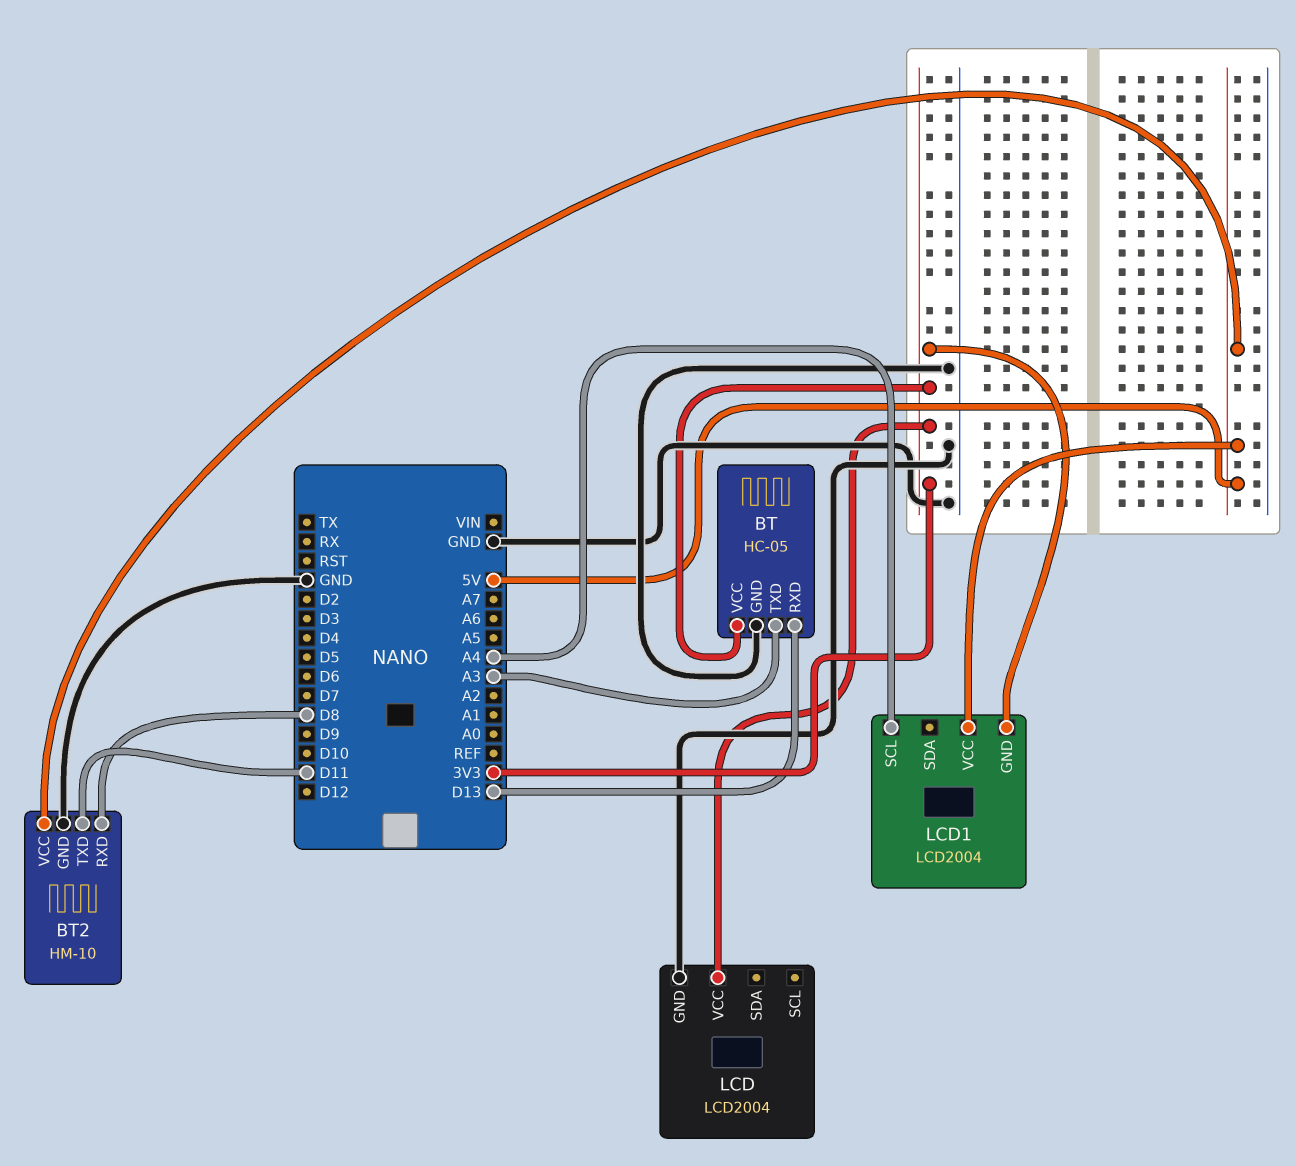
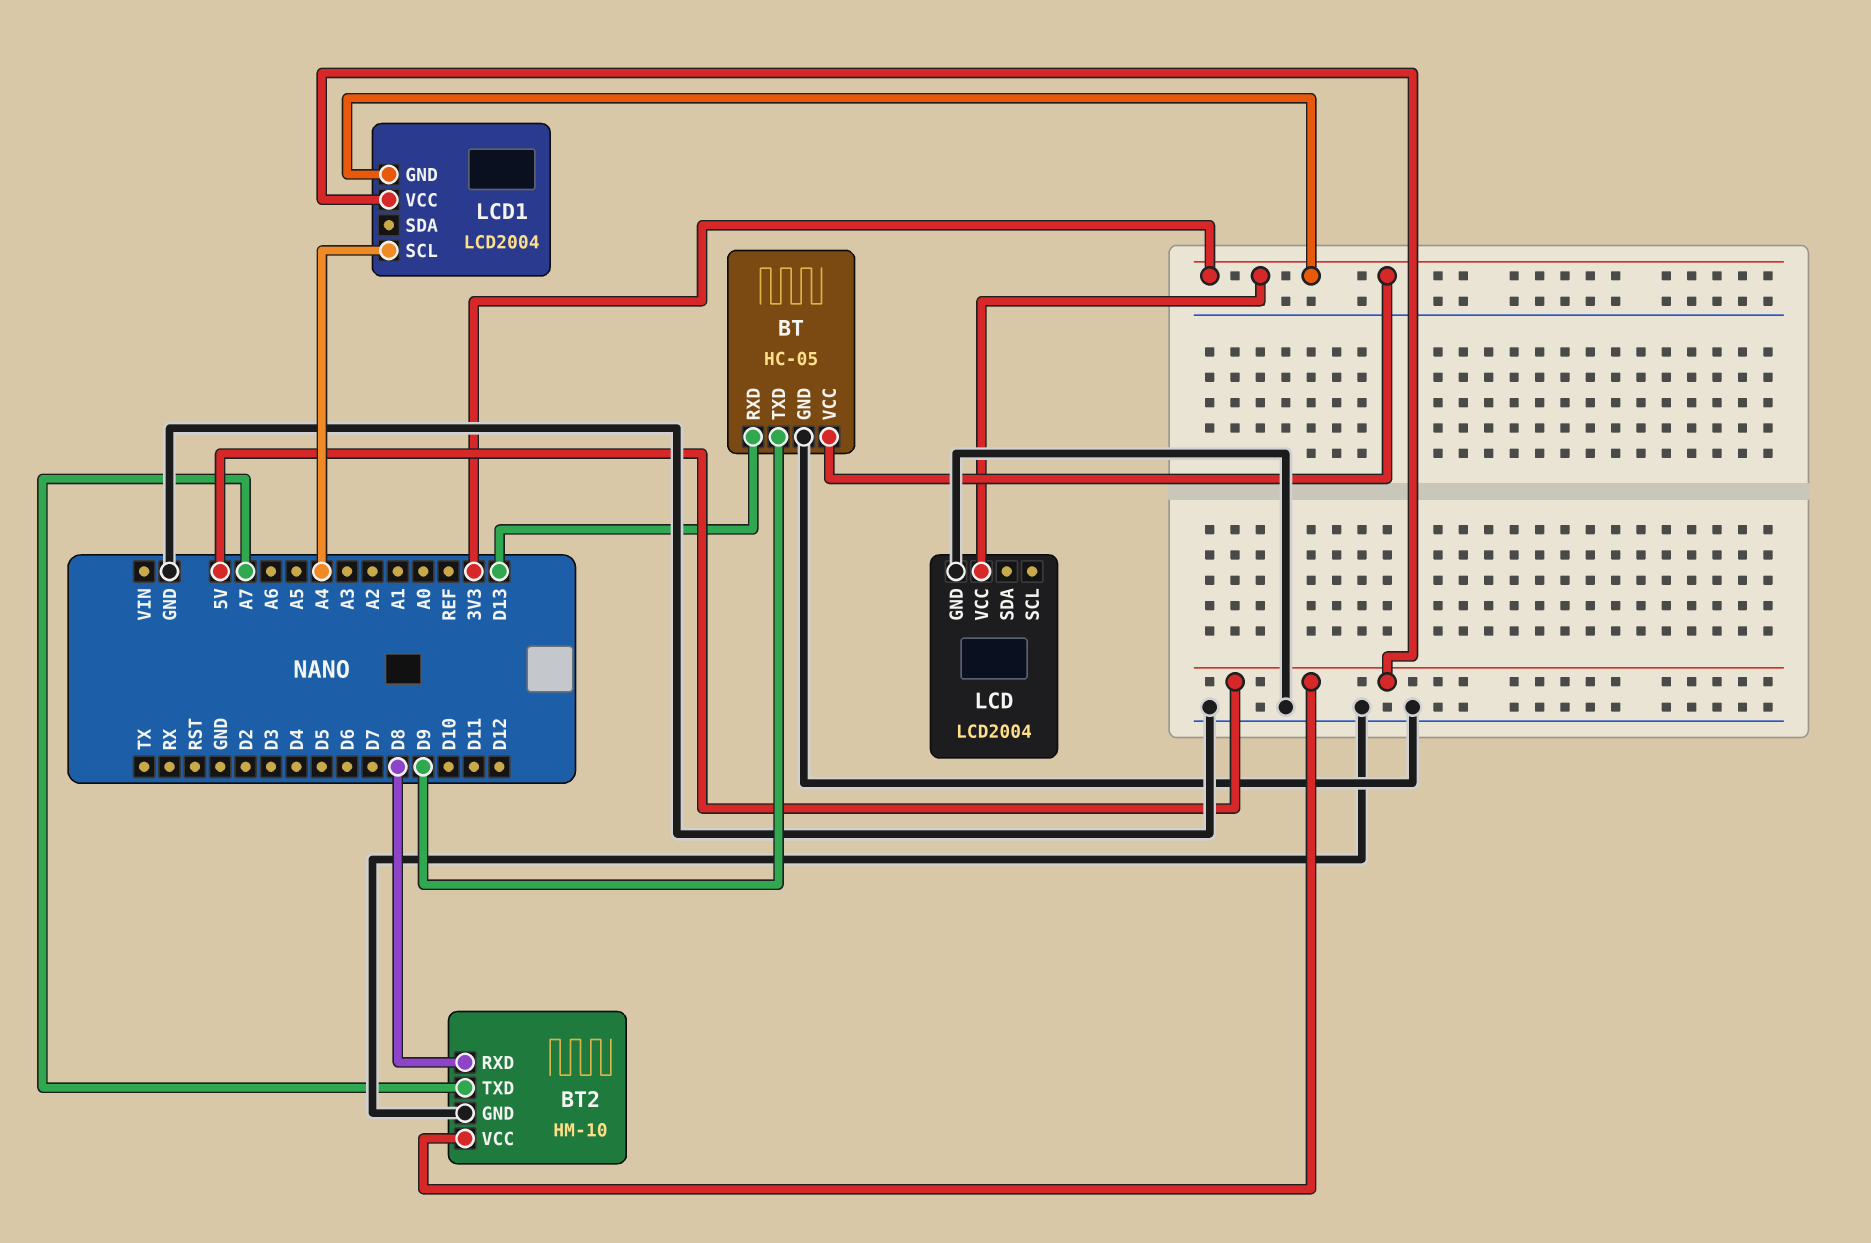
BT pin TXD: A3 -> D9
BT2 pin TXD: D11 -> A7

